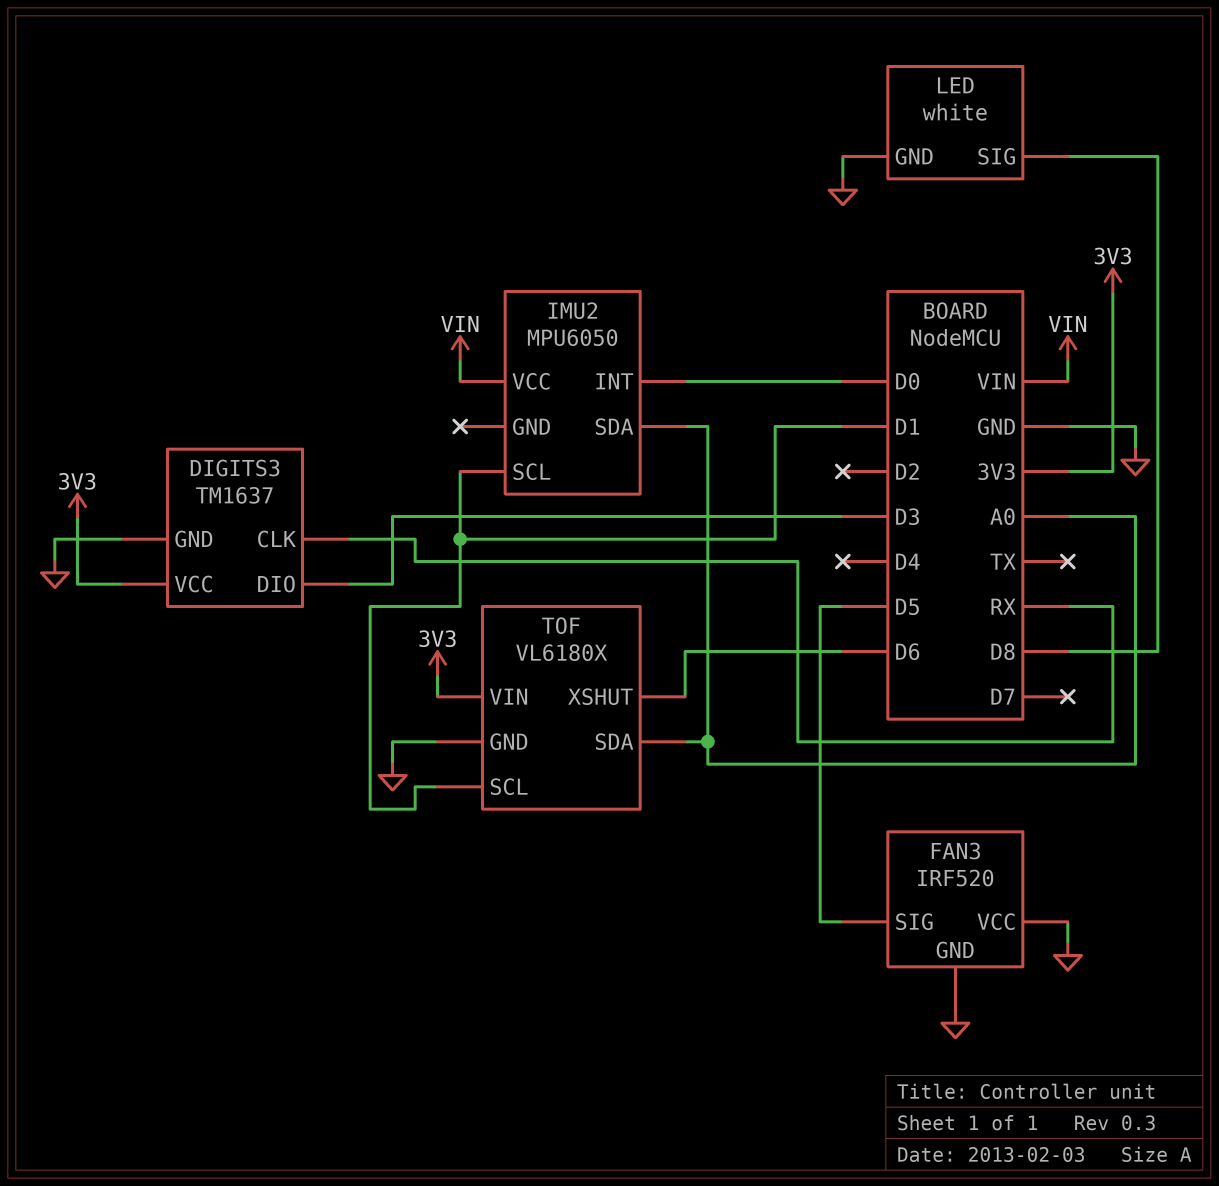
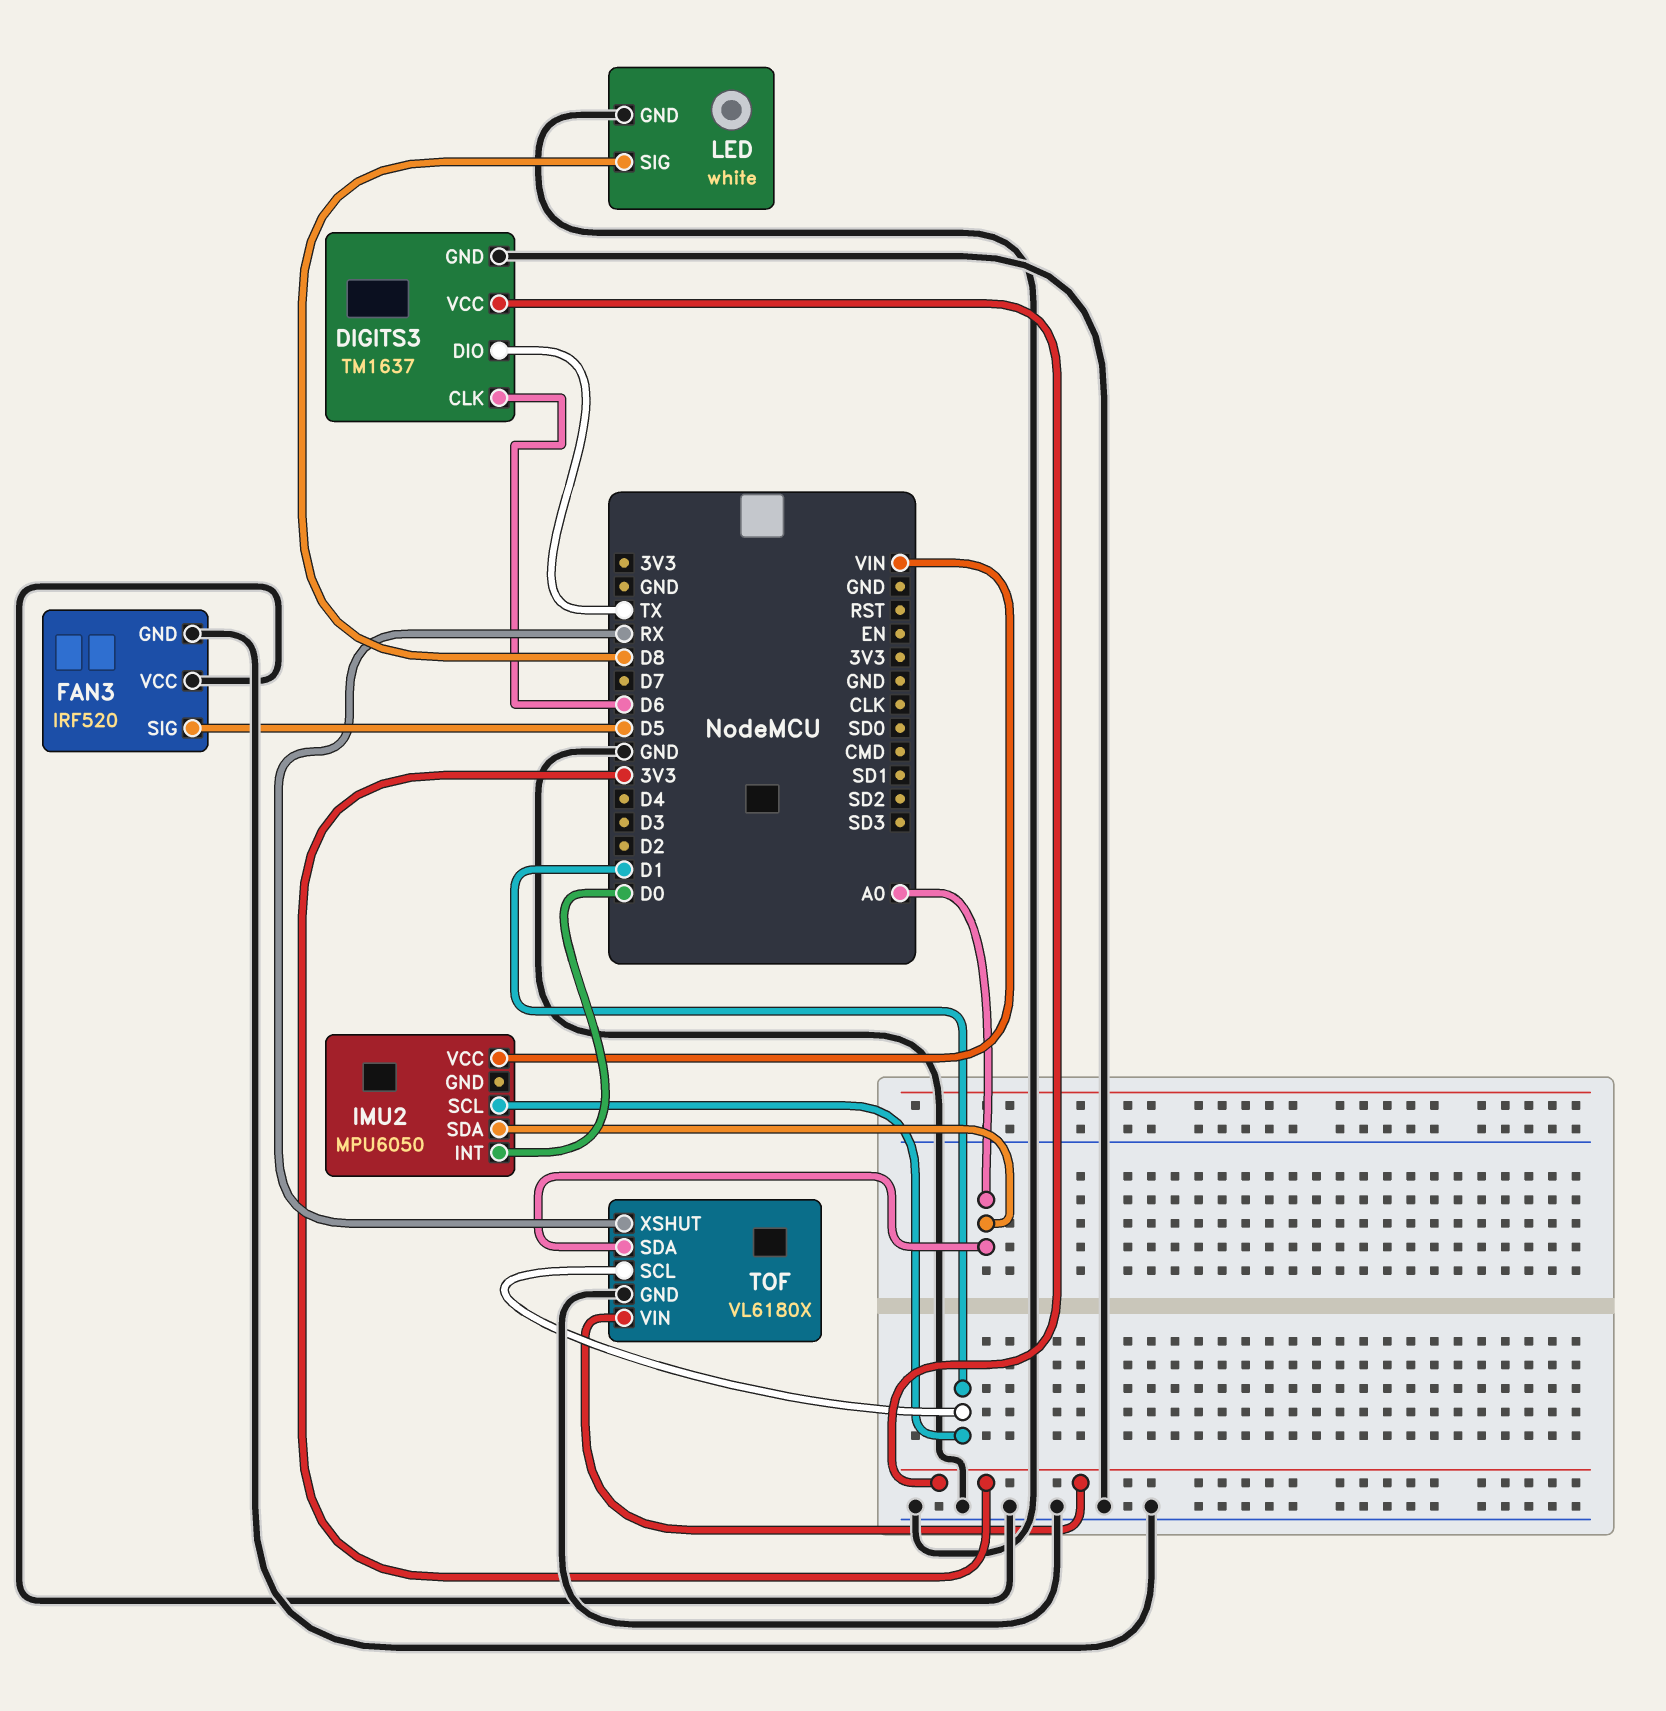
DIGITS3 pin CLK: RX -> D6
DIGITS3 pin DIO: D3 -> TX
TOF pin XSHUT: D6 -> RX

